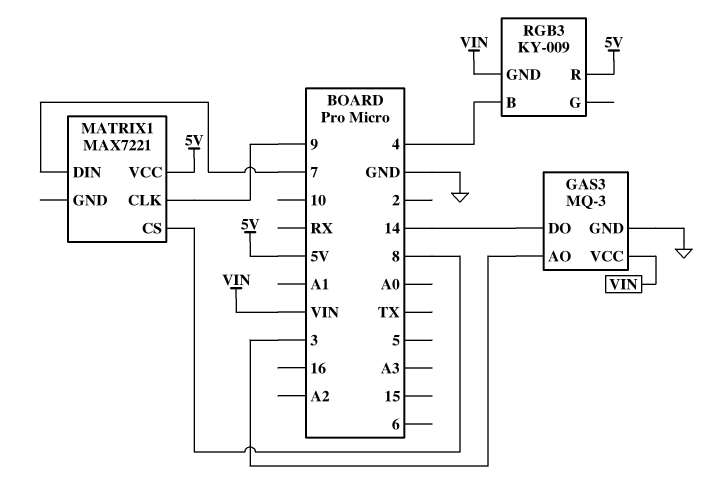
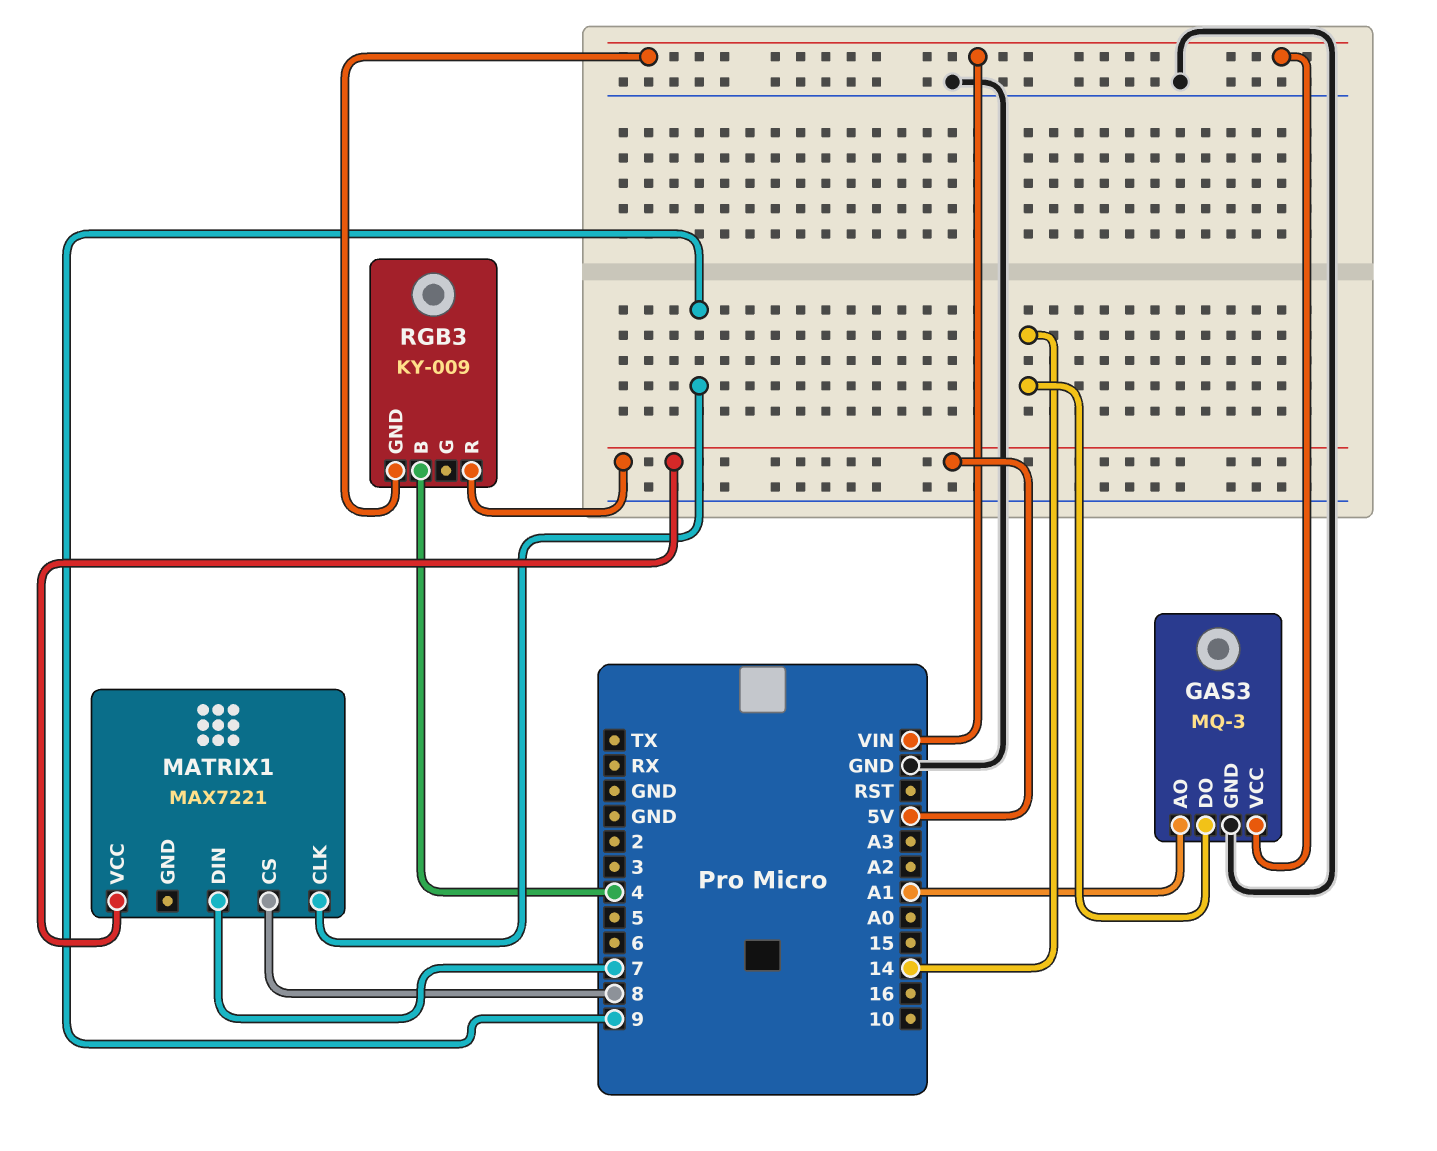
GAS3 pin AO: 3 -> A1

